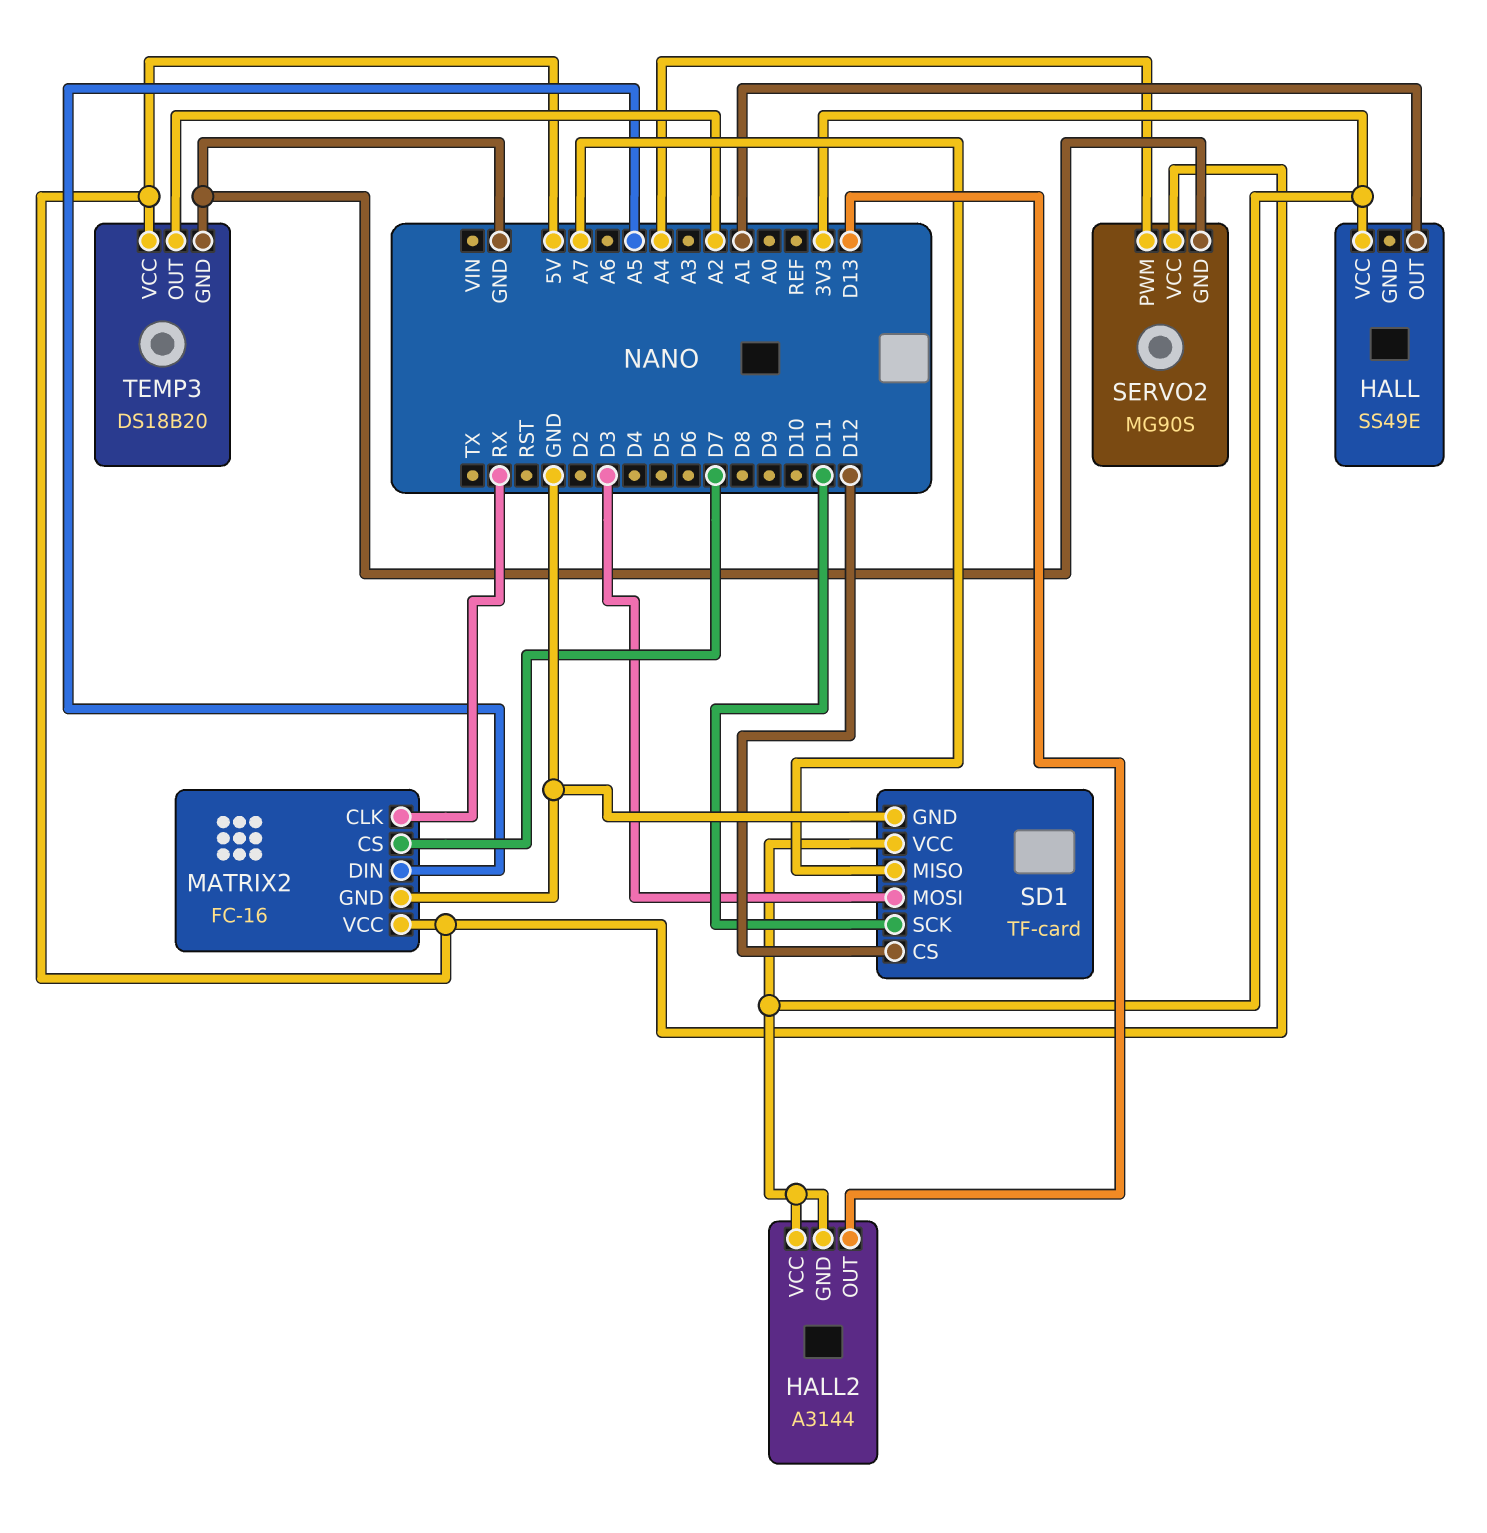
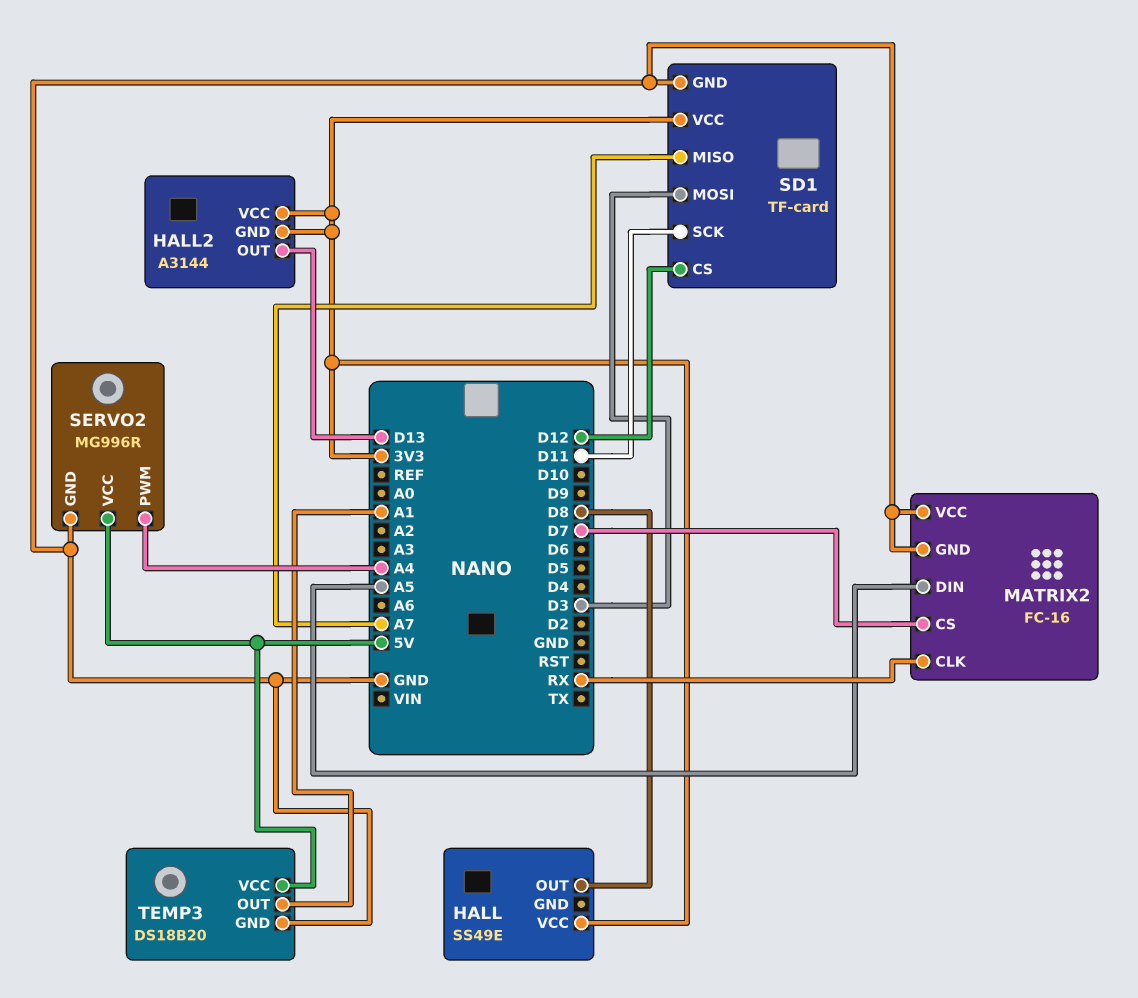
HALL pin OUT: A1 -> D8
MATRIX2 pin VCC: 5V -> GND
SERVO2: MG90S -> MG996R
TEMP3 pin OUT: A2 -> A1

